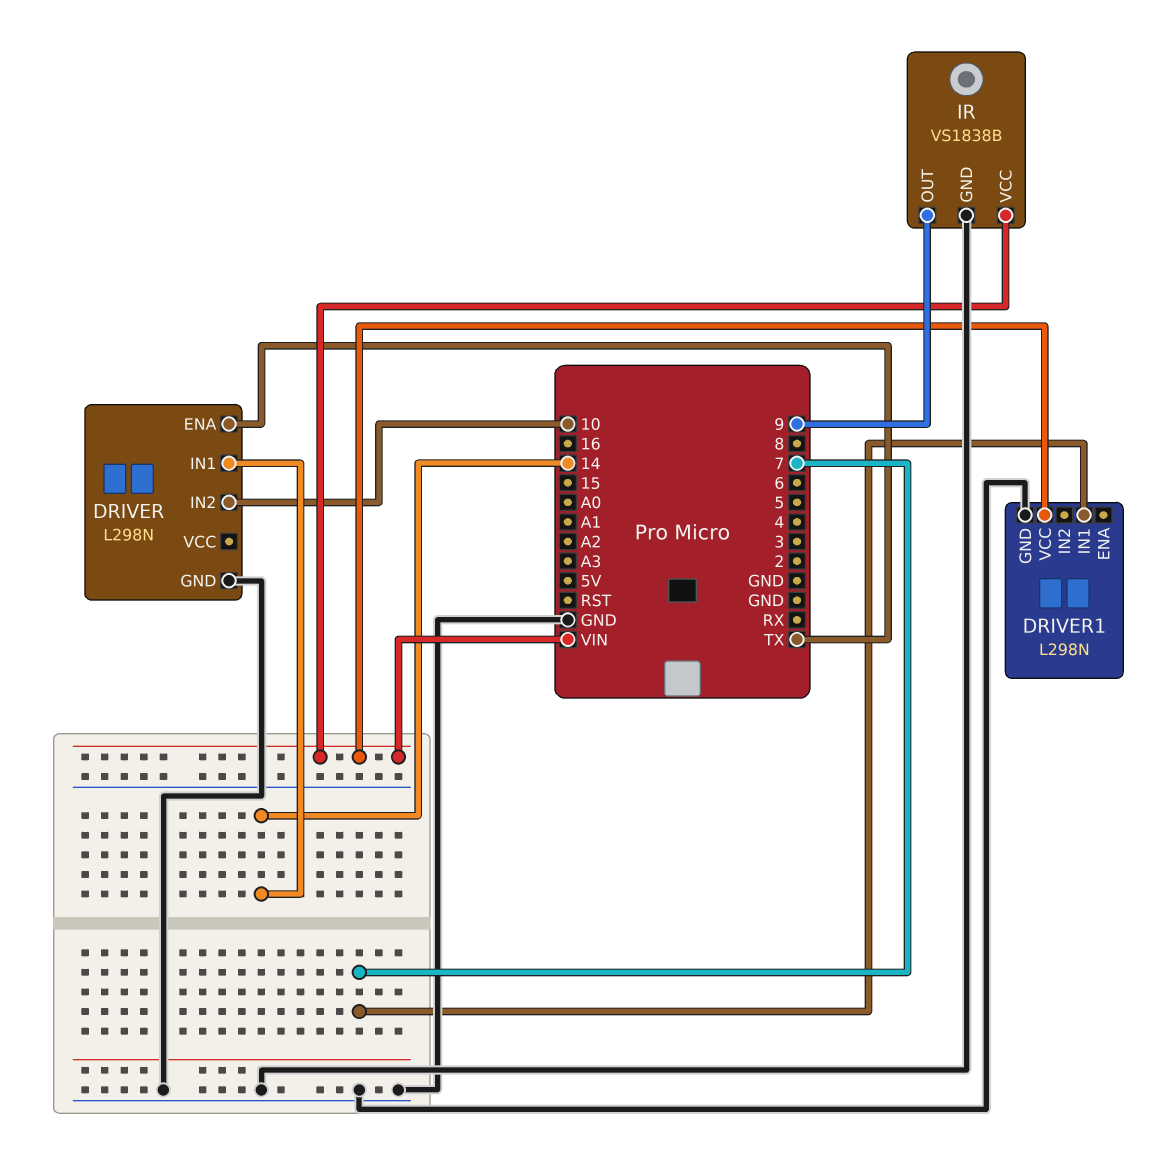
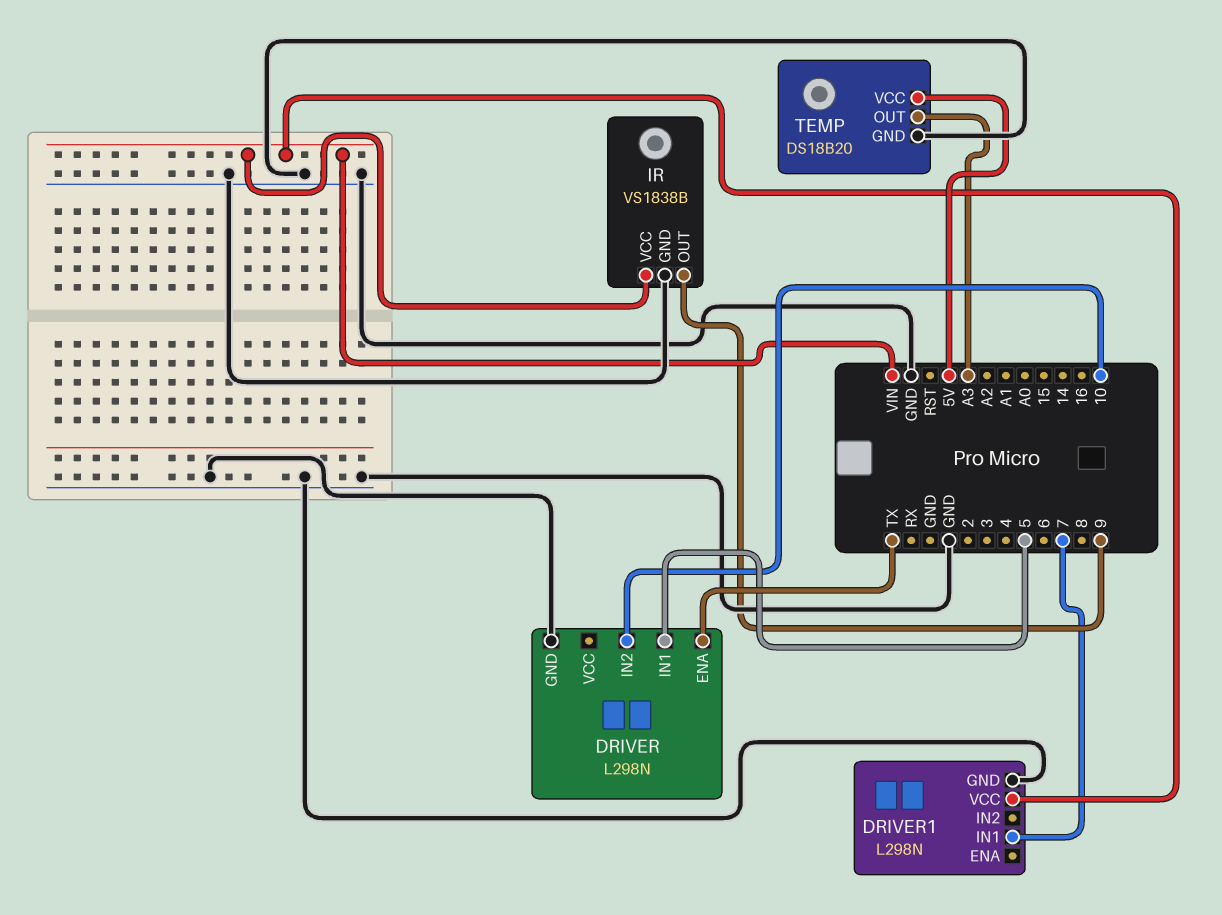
DRIVER pin IN1: 14 -> 5
TEMP: none -> DS18B20
TEMP pin GND: none -> GND
TEMP pin OUT: none -> A3
TEMP pin VCC: none -> 5V

